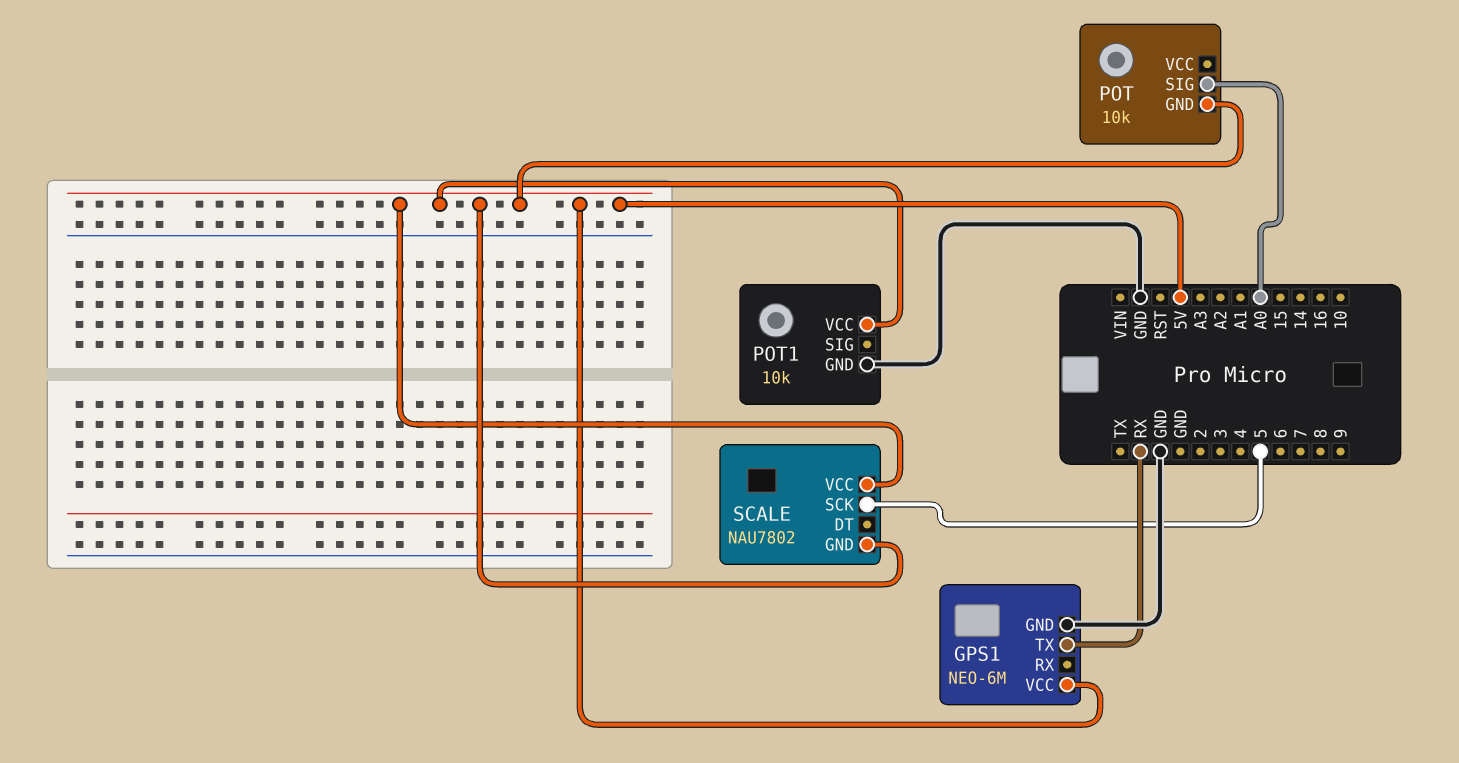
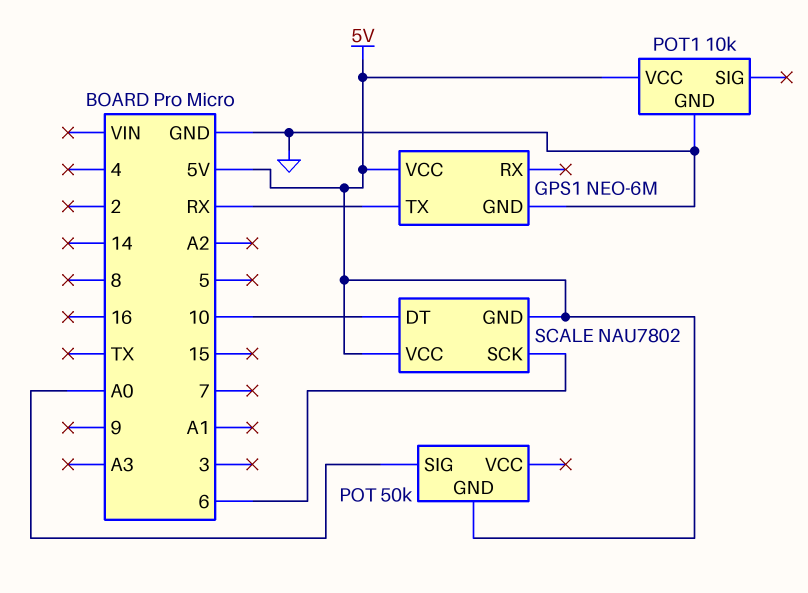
POT: 10k -> 50k
SCALE pin DT: none -> 10
SCALE pin SCK: 5 -> 6

